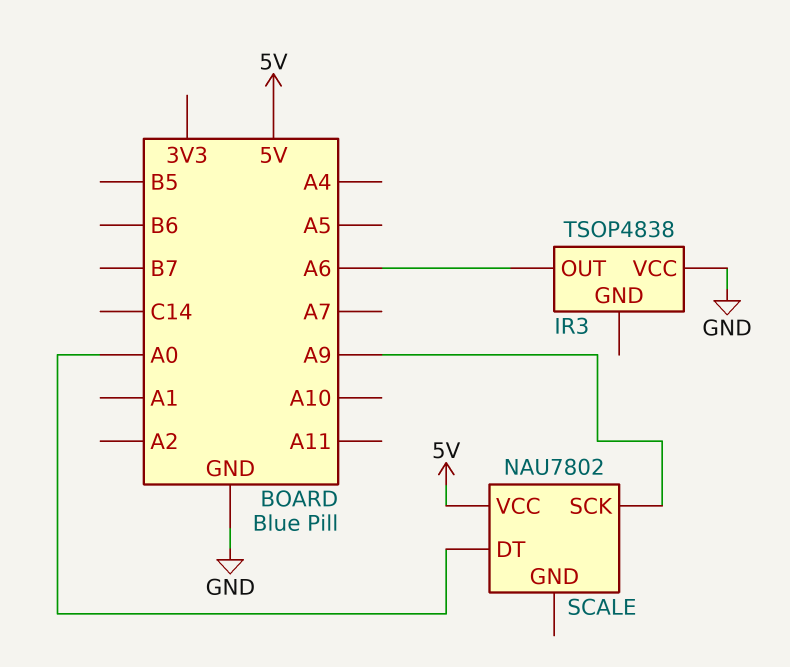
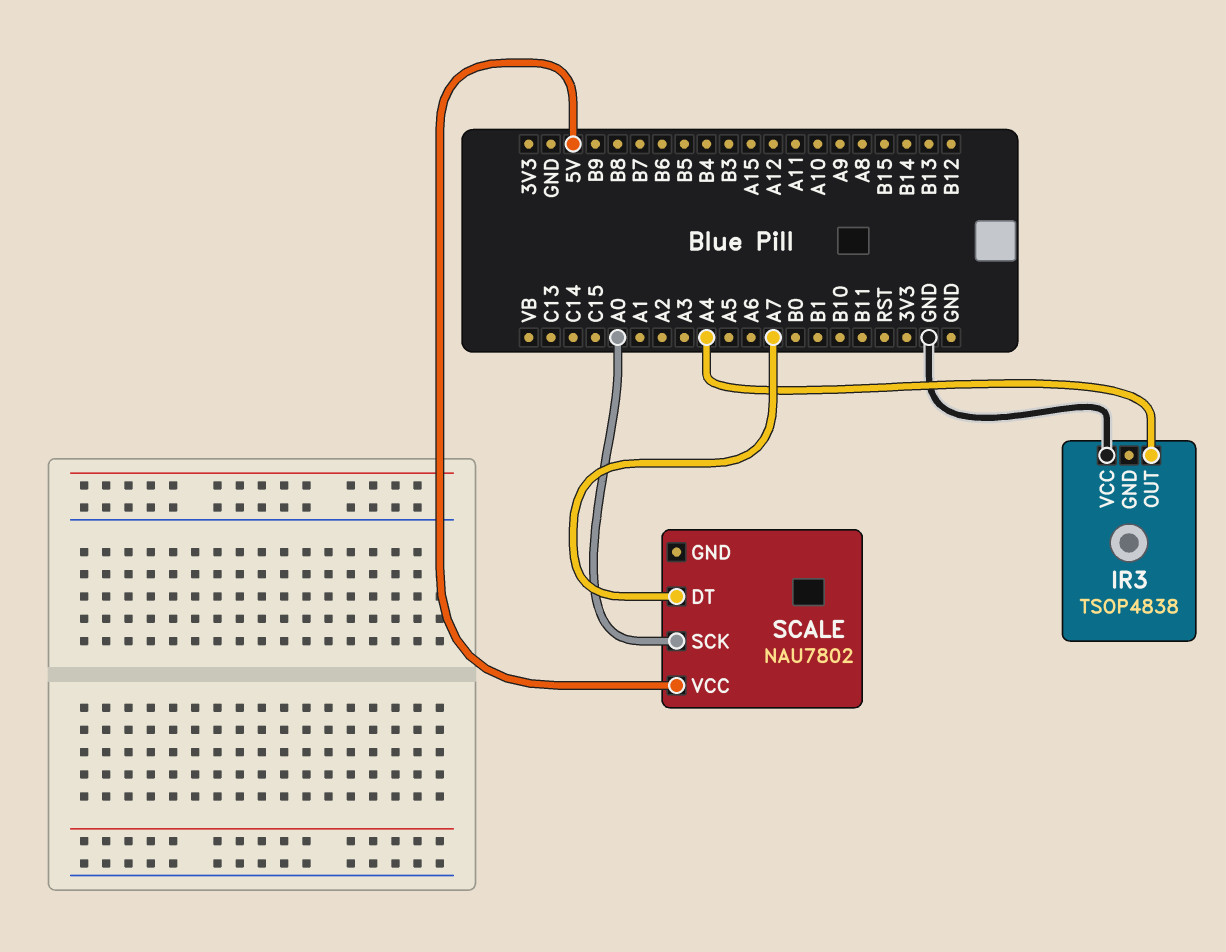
IR3 pin OUT: A6 -> A4
SCALE pin DT: A0 -> A7
SCALE pin SCK: A9 -> A0

